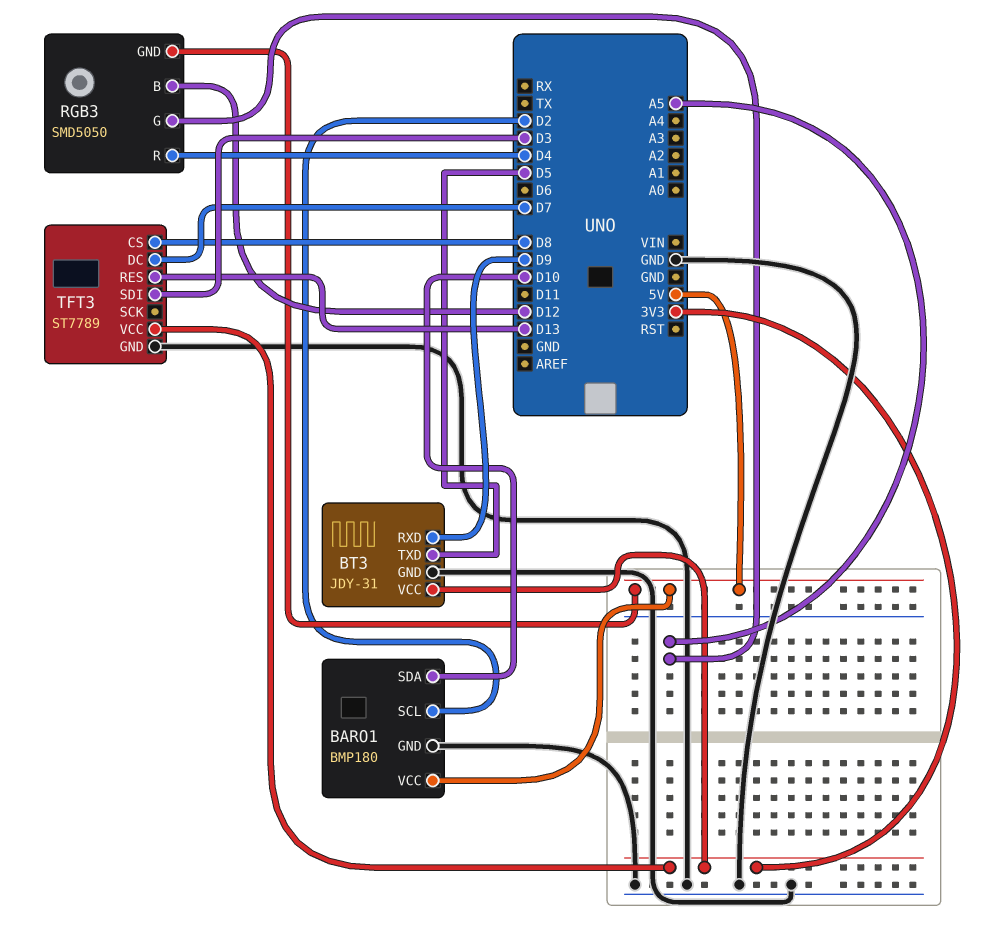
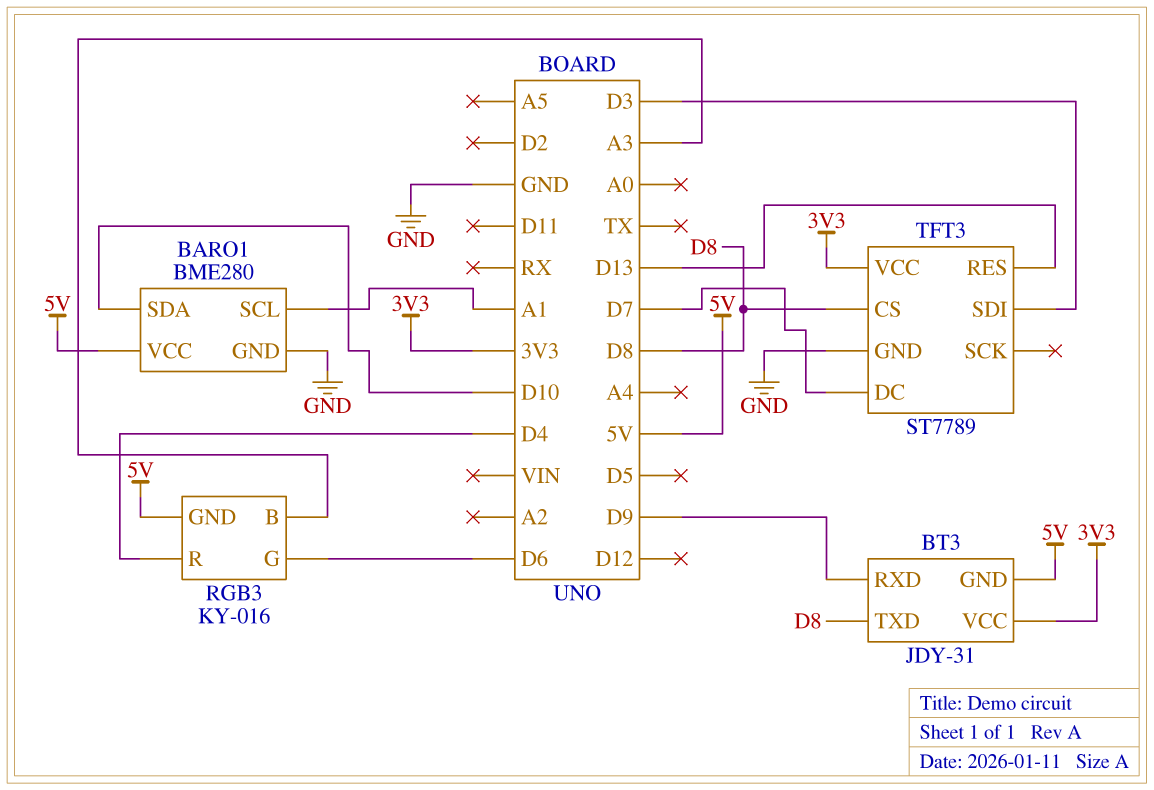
BARO1: BMP180 -> BME280
BARO1 pin SCL: D2 -> A1
BT3 pin GND: GND -> 5V
BT3 pin TXD: D5 -> D8
RGB3: SMD5050 -> KY-016
RGB3 pin B: D12 -> A3
RGB3 pin G: A5 -> D6

